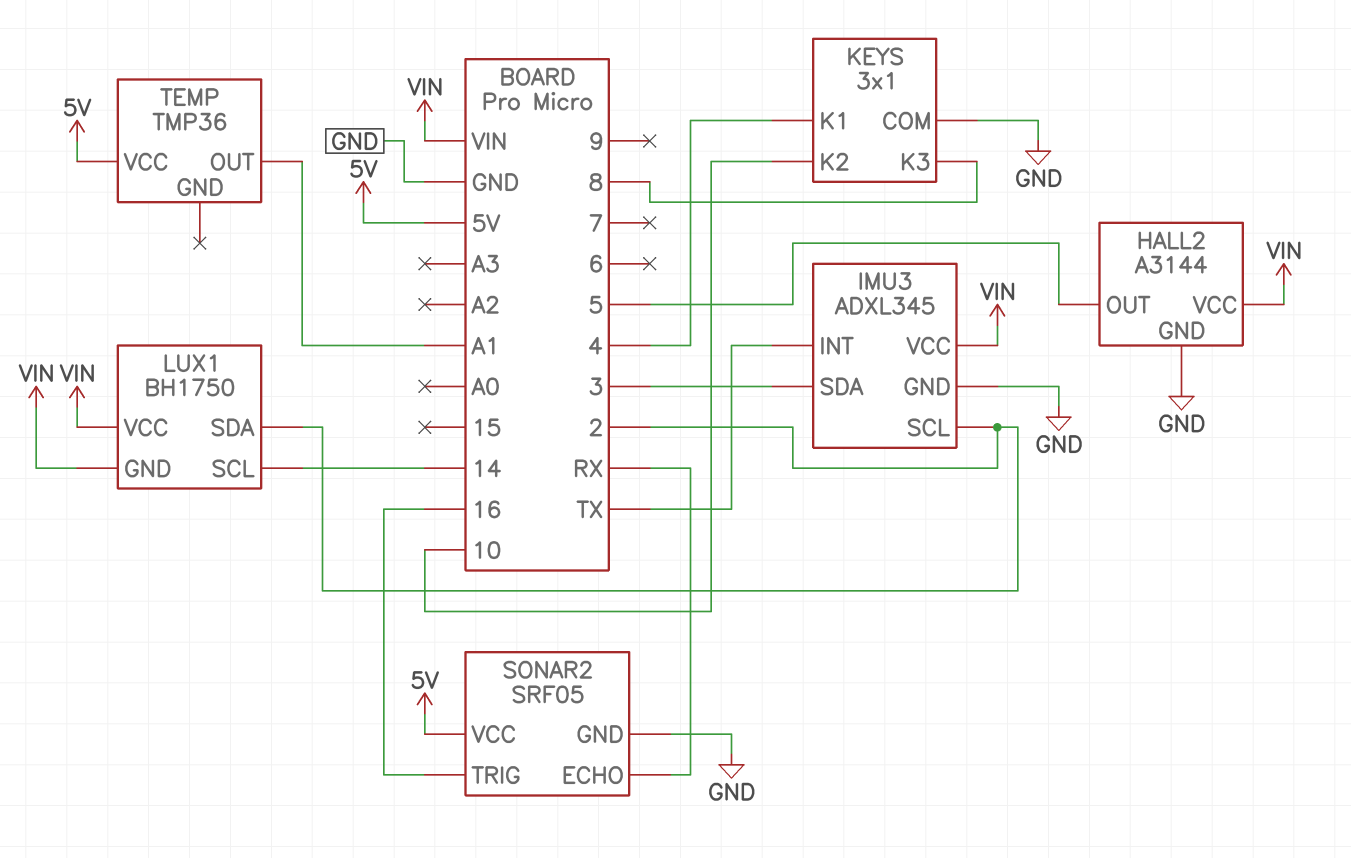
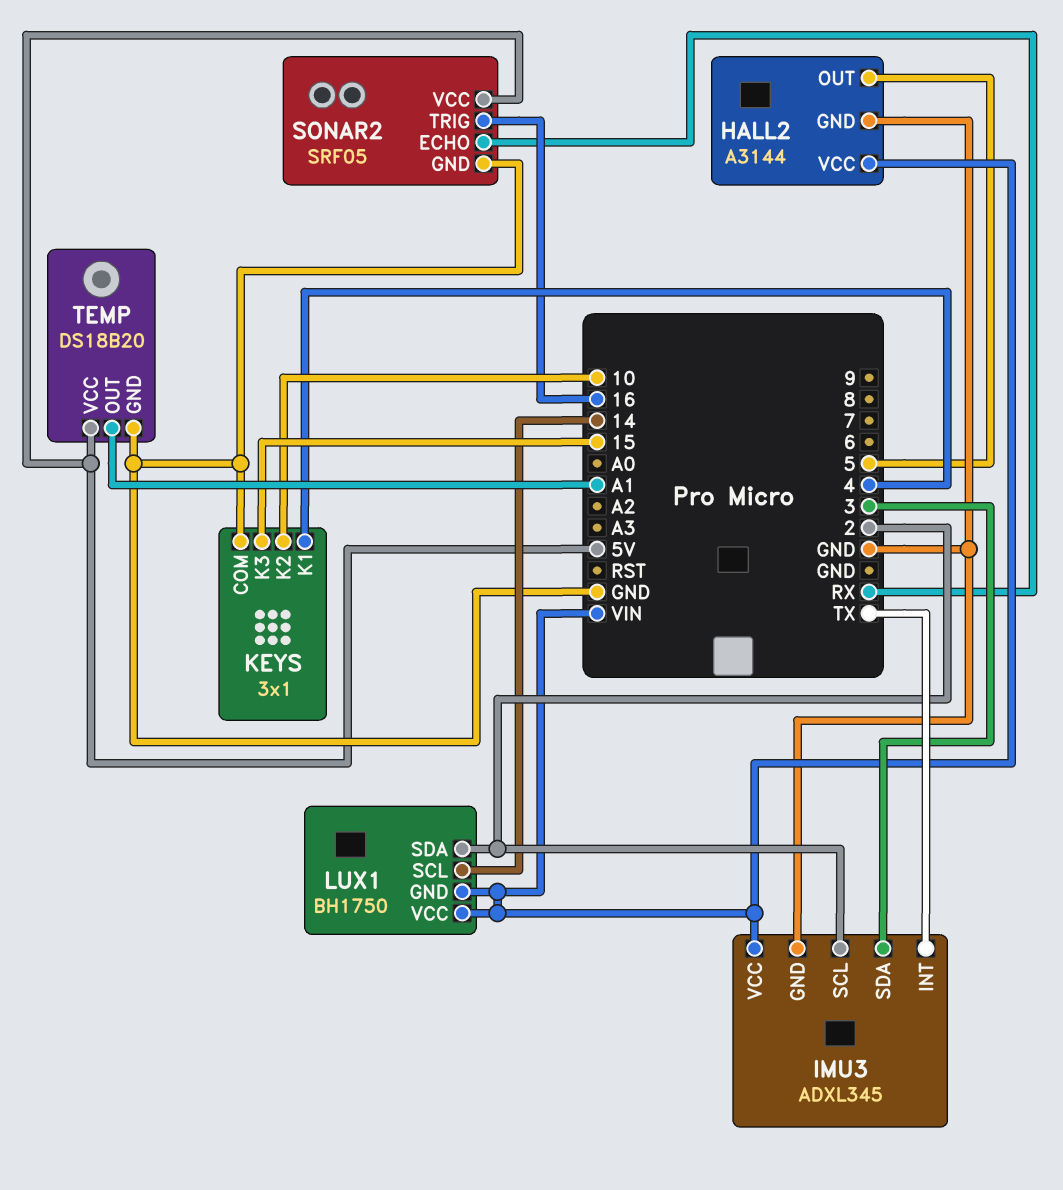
KEYS pin K3: 8 -> 15
TEMP: TMP36 -> DS18B20
TEMP pin GND: none -> GND

